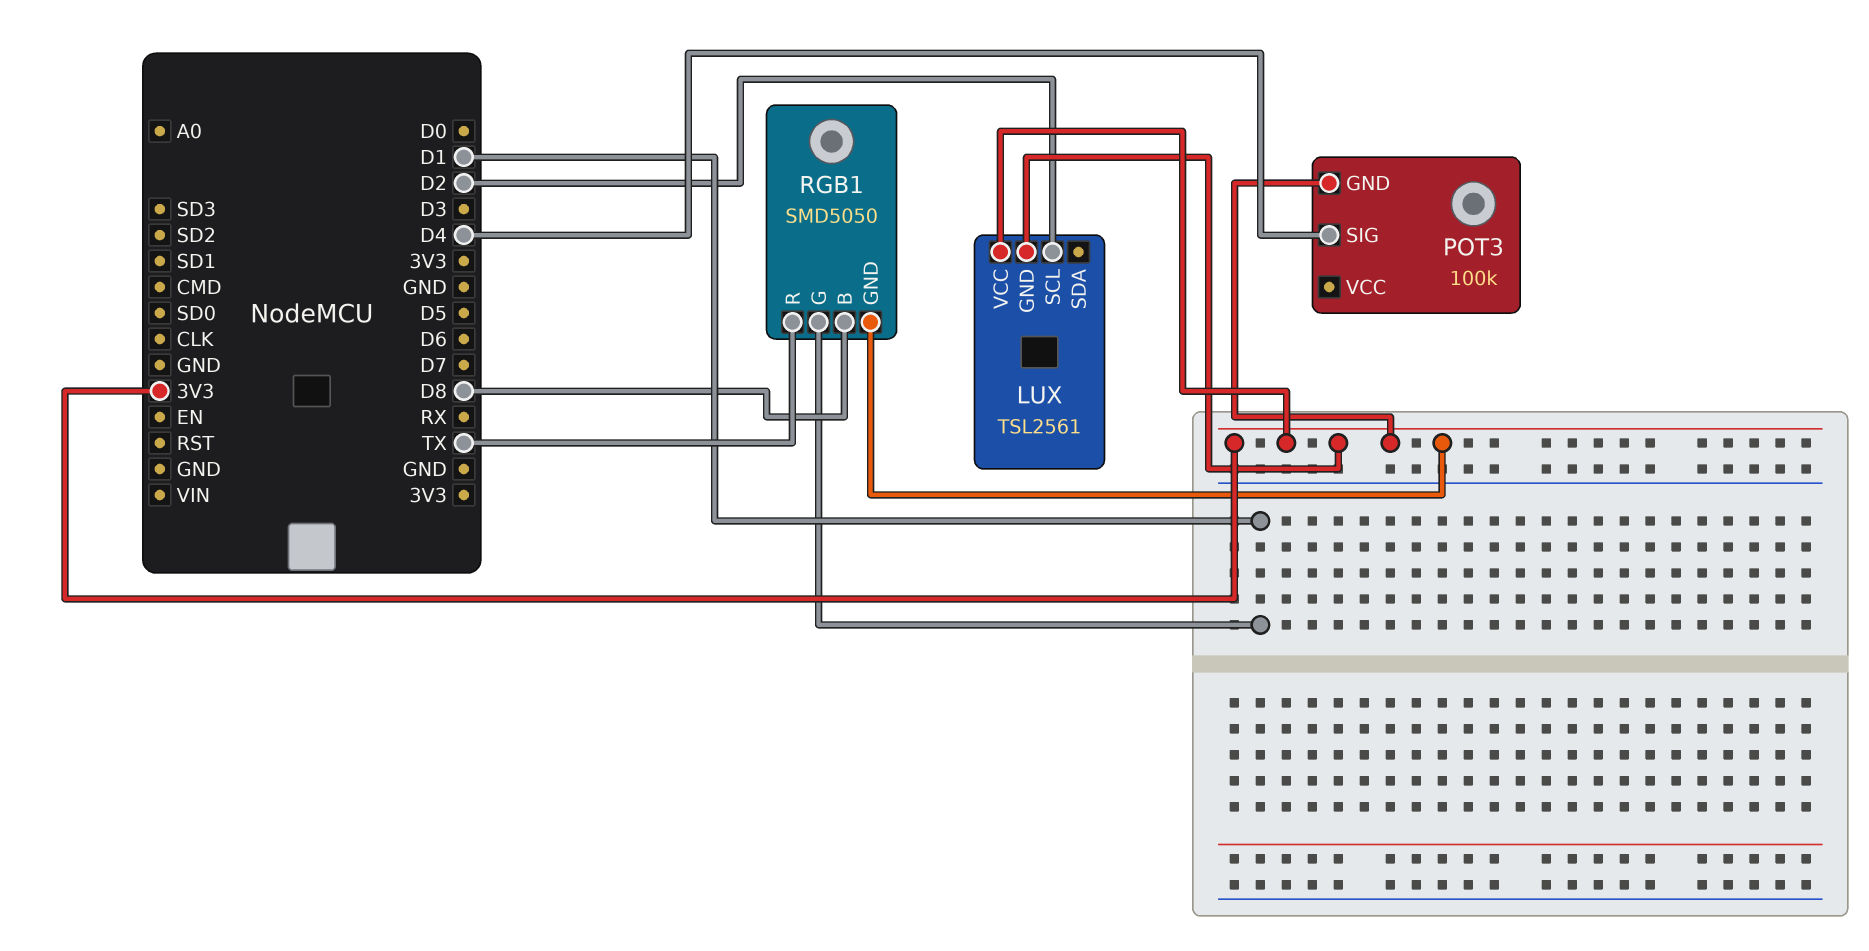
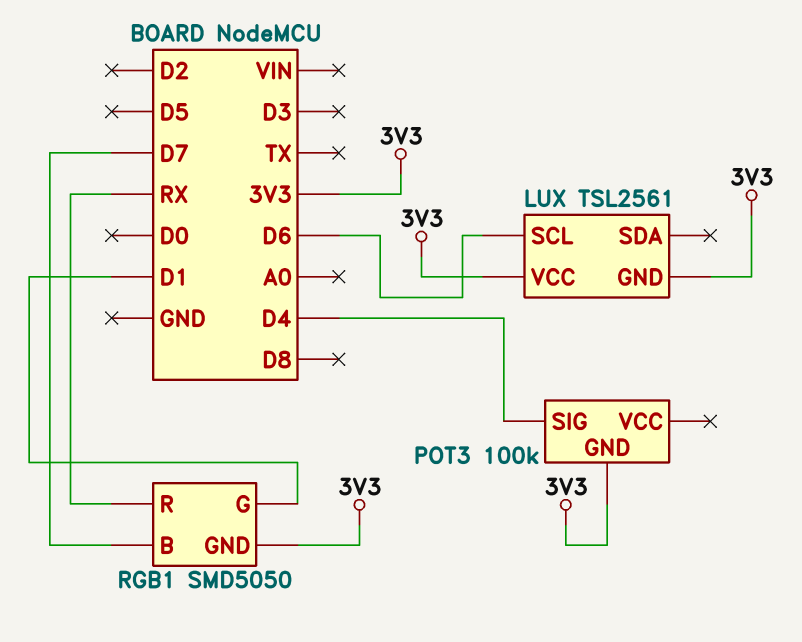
LUX pin SCL: D2 -> D6
RGB1 pin B: D8 -> D7
RGB1 pin R: TX -> RX

